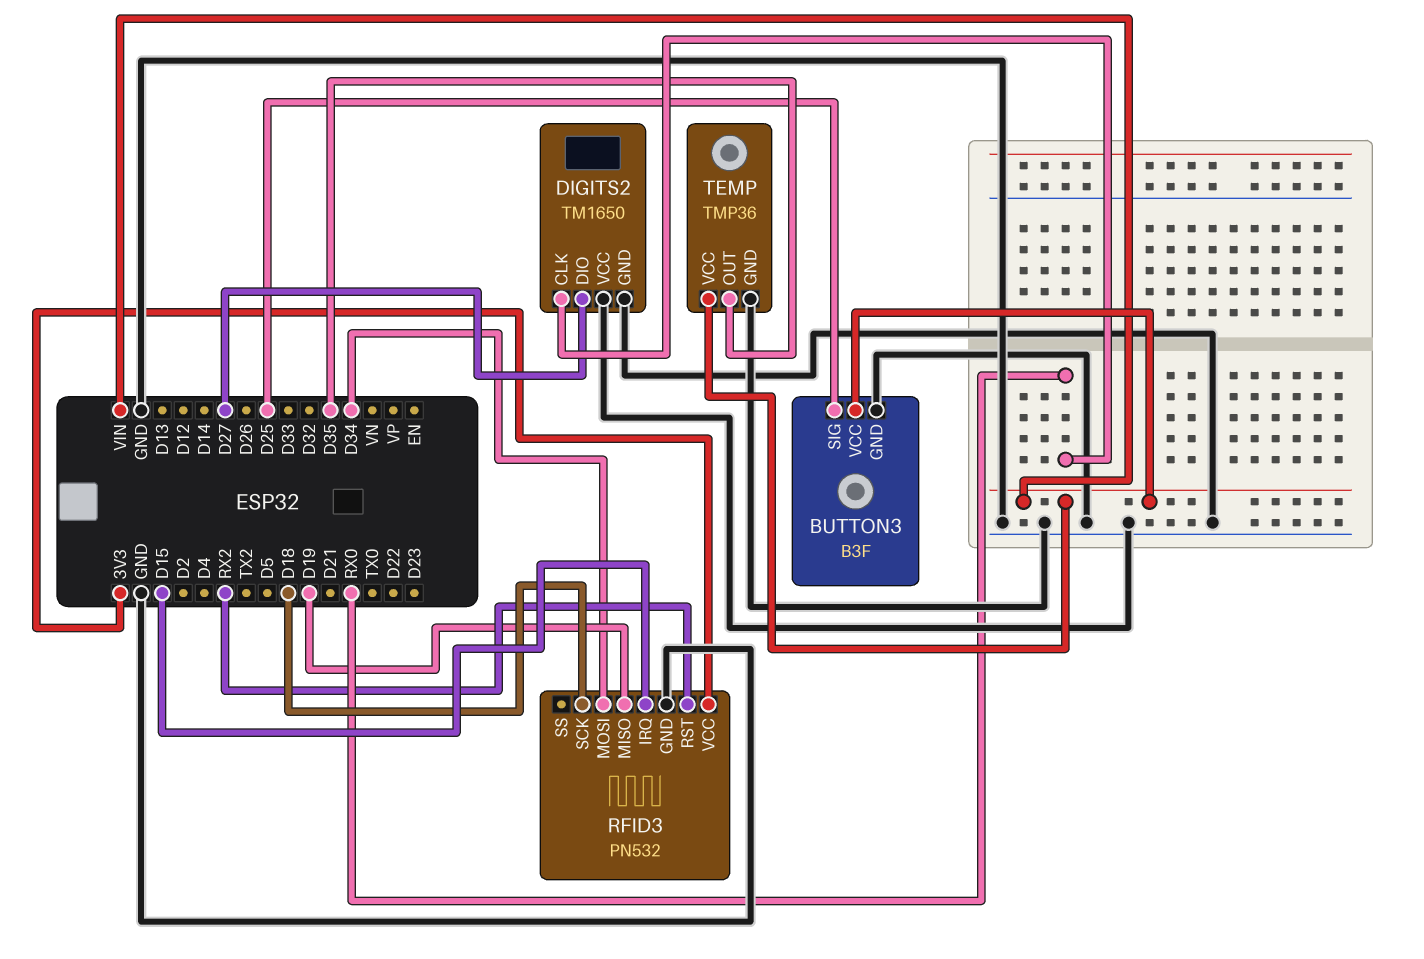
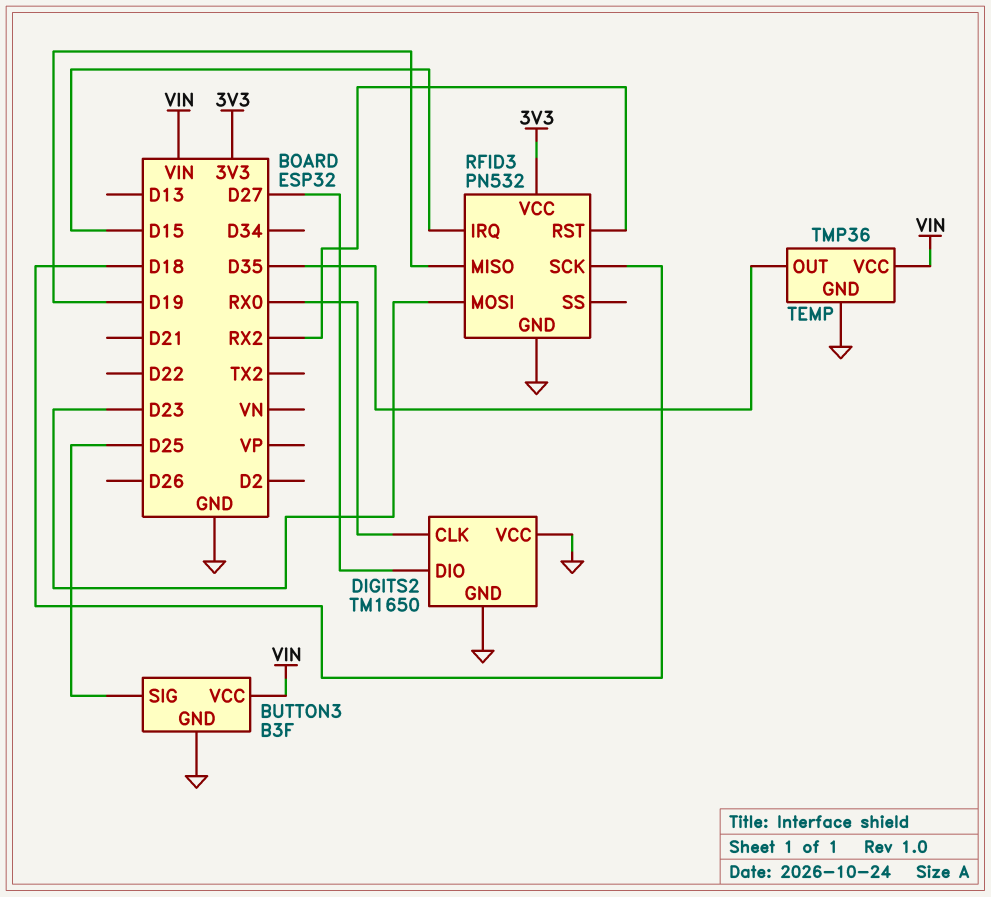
RFID3 pin MOSI: D34 -> D23

